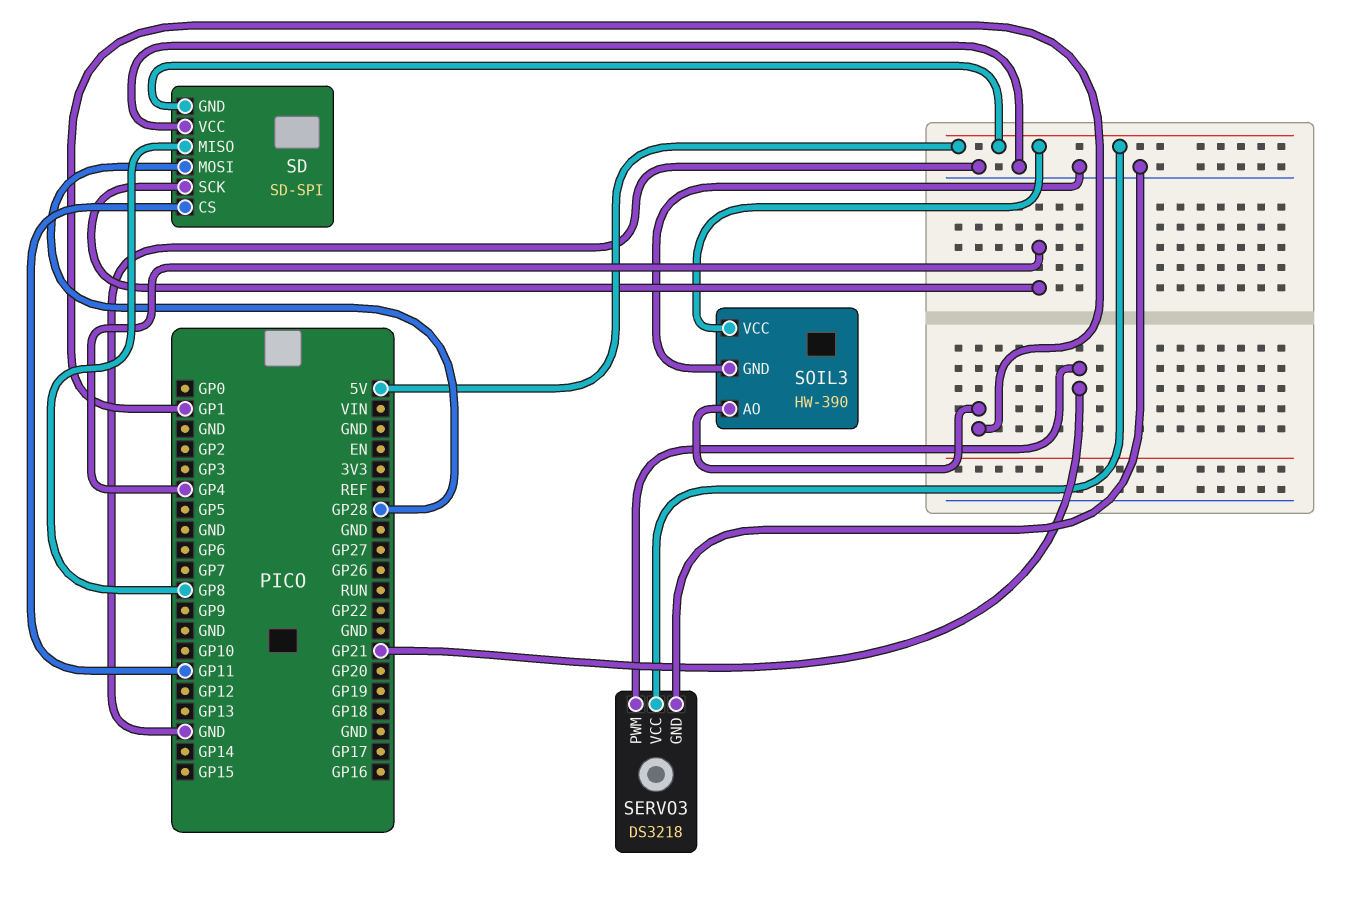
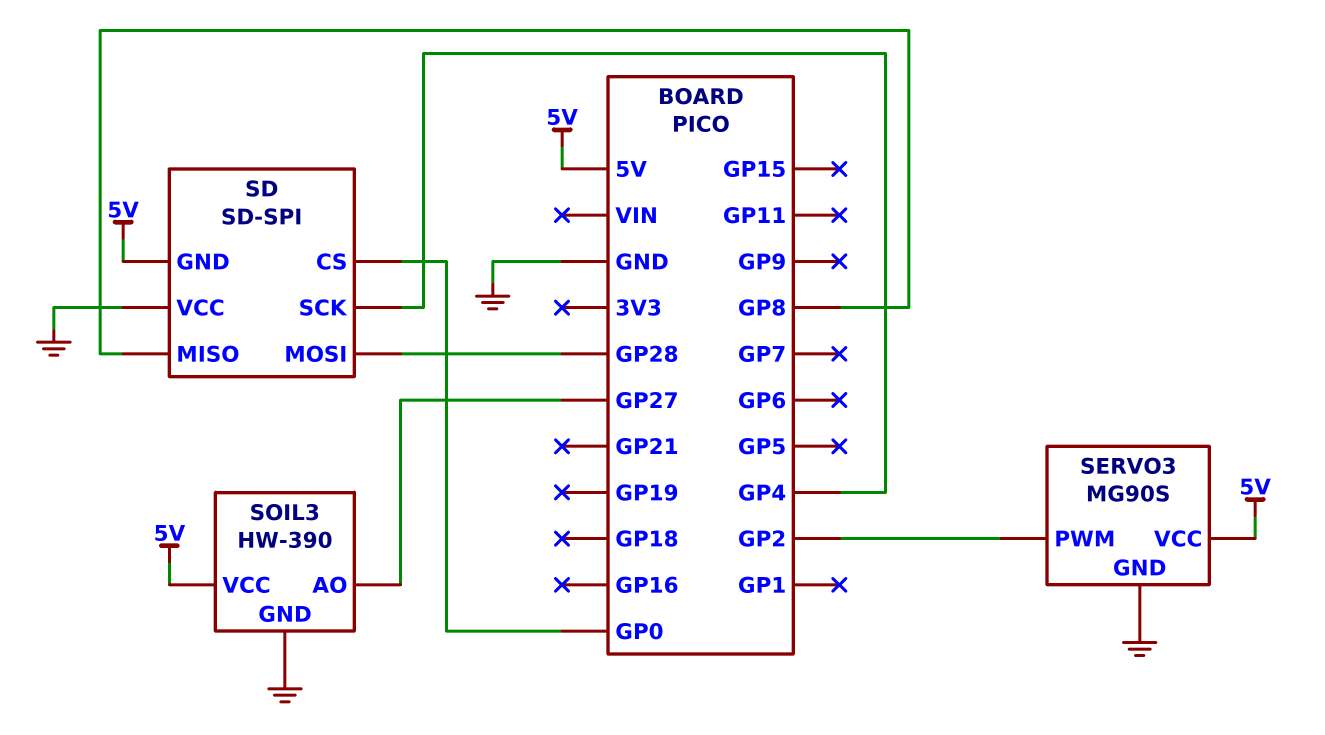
SD pin CS: GP11 -> GP0
SERVO3: DS3218 -> MG90S
SERVO3 pin PWM: GP21 -> GP2
SOIL3 pin AO: GP1 -> GP27

